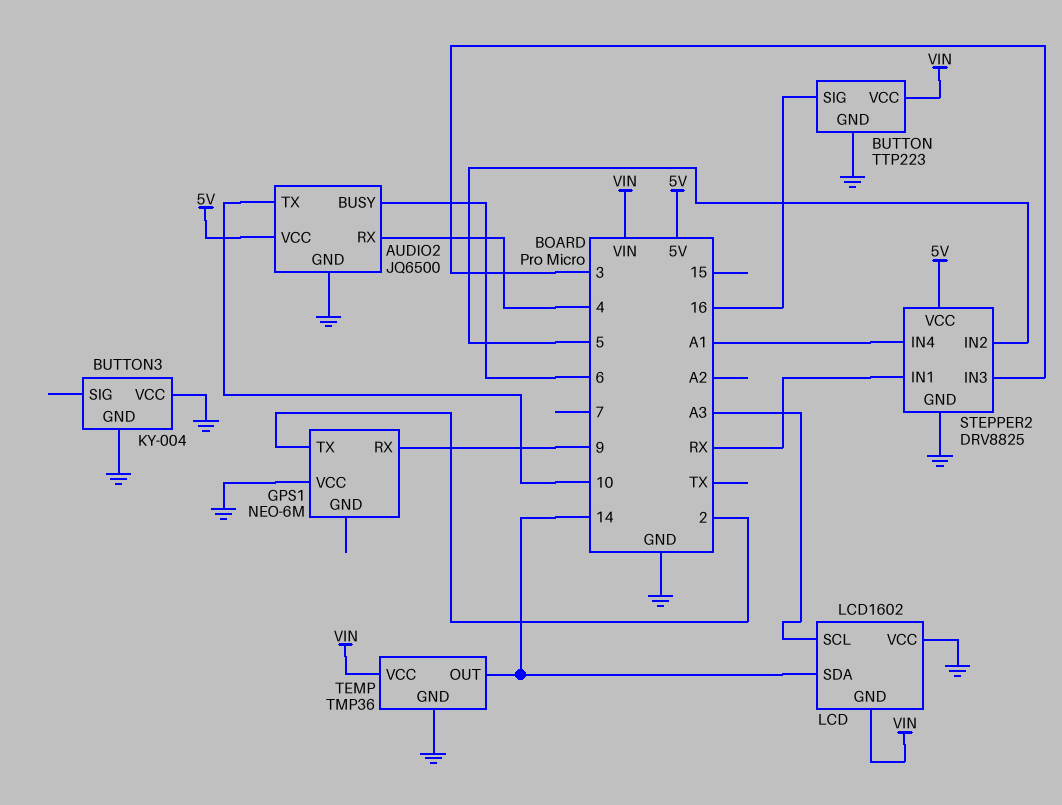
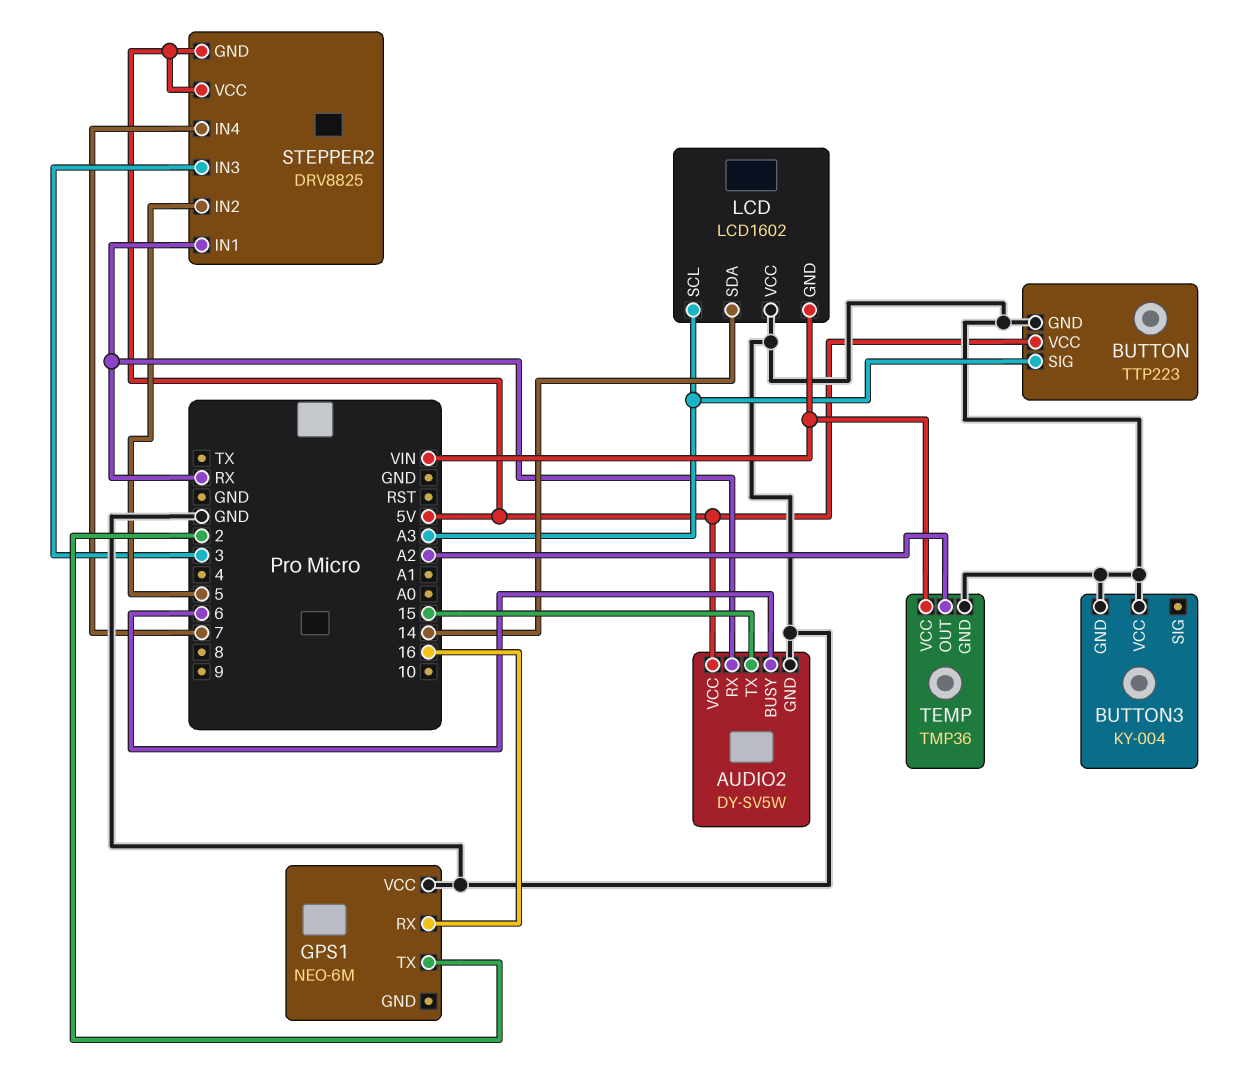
AUDIO2: JQ6500 -> DY-SV5W
AUDIO2 pin RX: 4 -> RX
AUDIO2 pin TX: 10 -> 15
BUTTON pin SIG: 16 -> A3
BUTTON pin VCC: VIN -> 5V
GPS1 pin RX: 9 -> 16
STEPPER2 pin GND: GND -> 5V
STEPPER2 pin IN4: A1 -> 7
TEMP pin OUT: 14 -> A2

